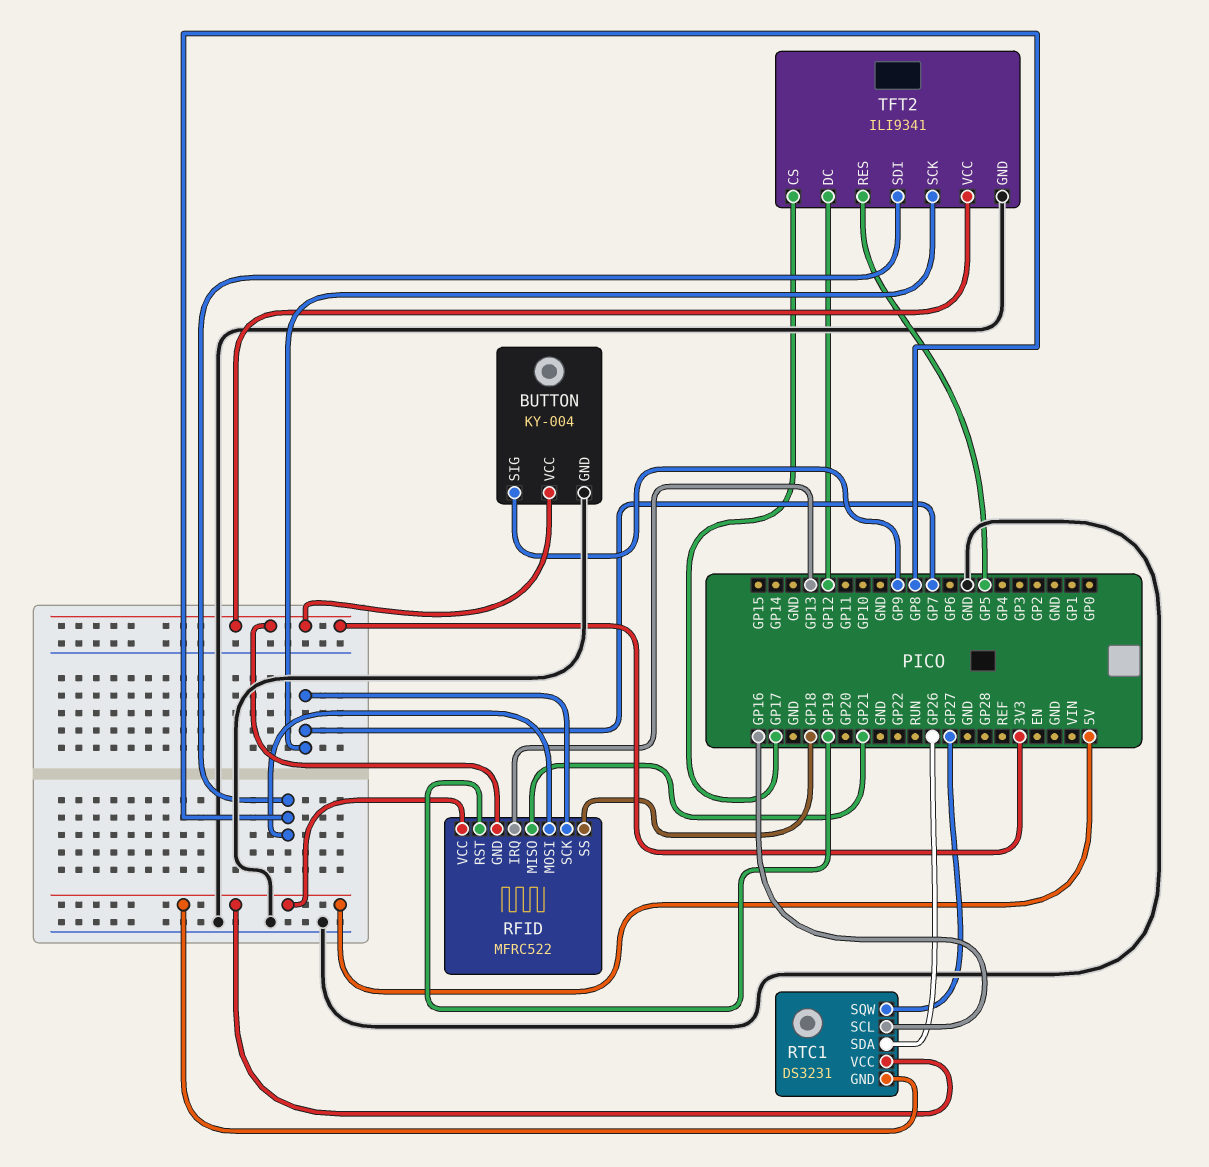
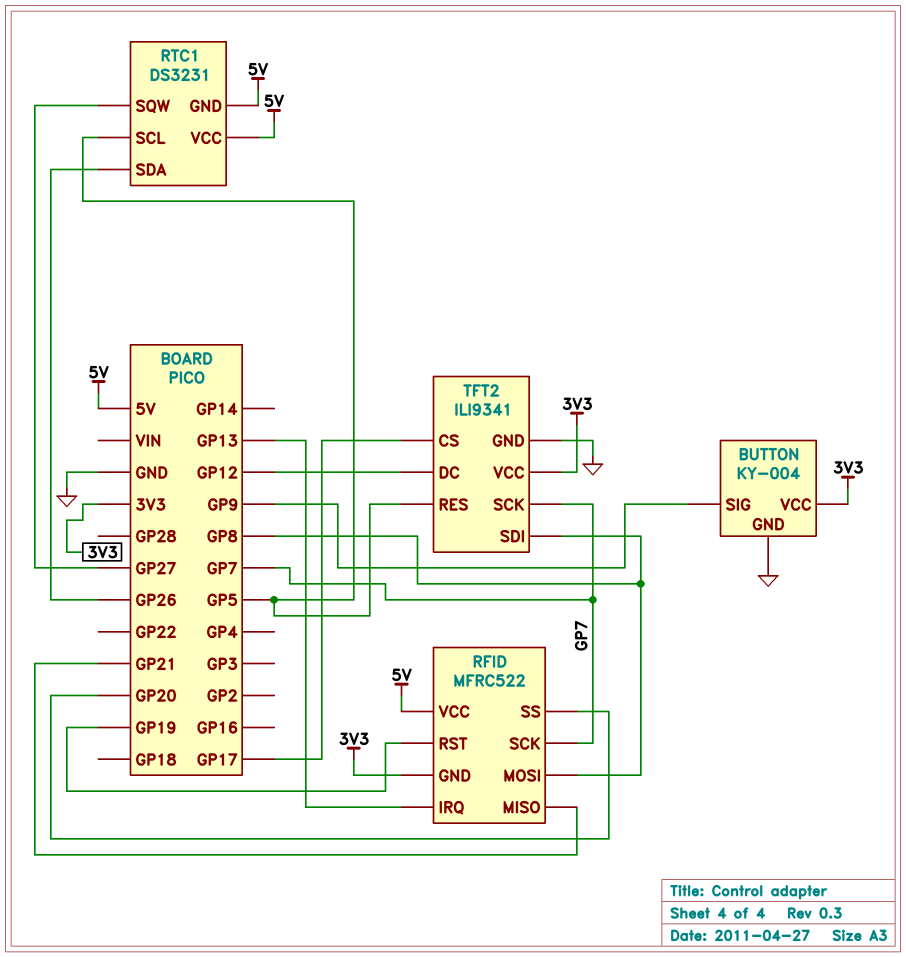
RFID pin SS: GP18 -> GP20
RTC1 pin SCL: GP16 -> GP5

